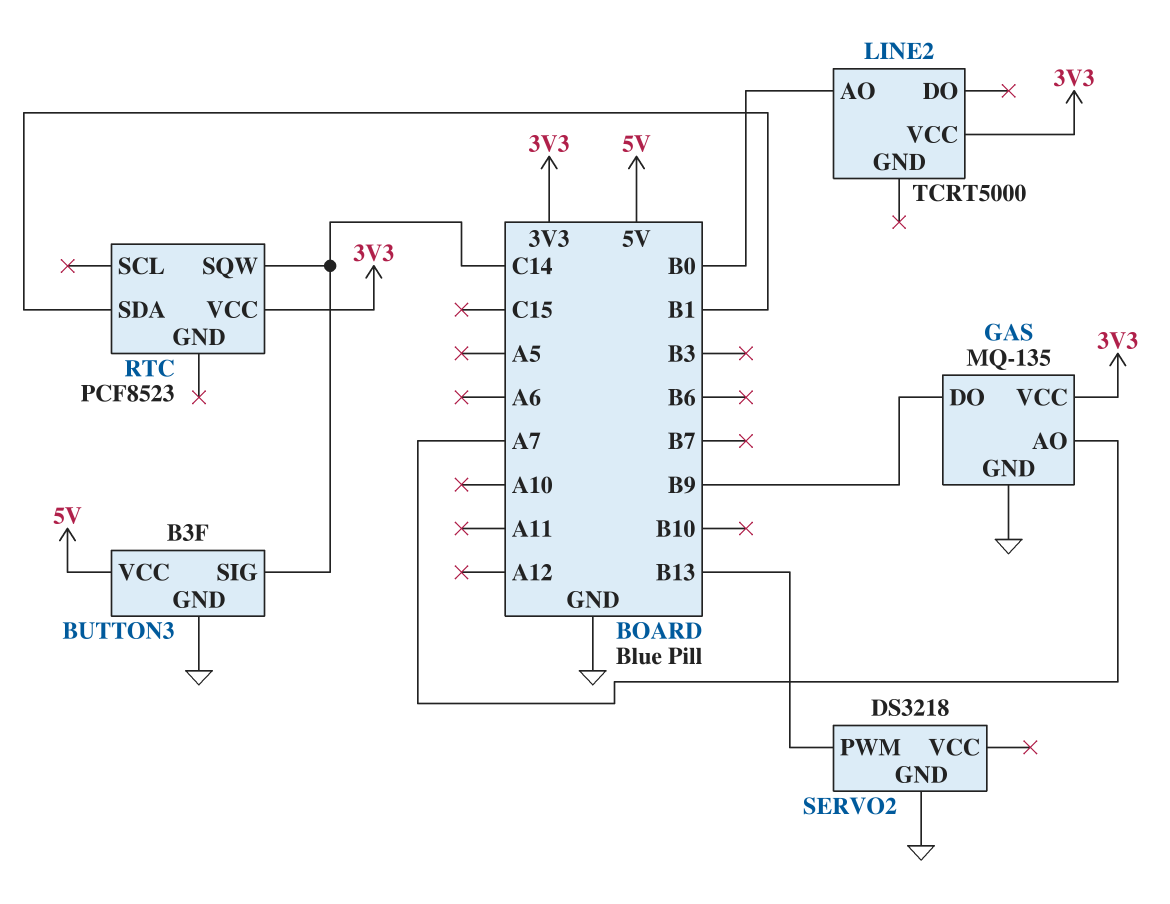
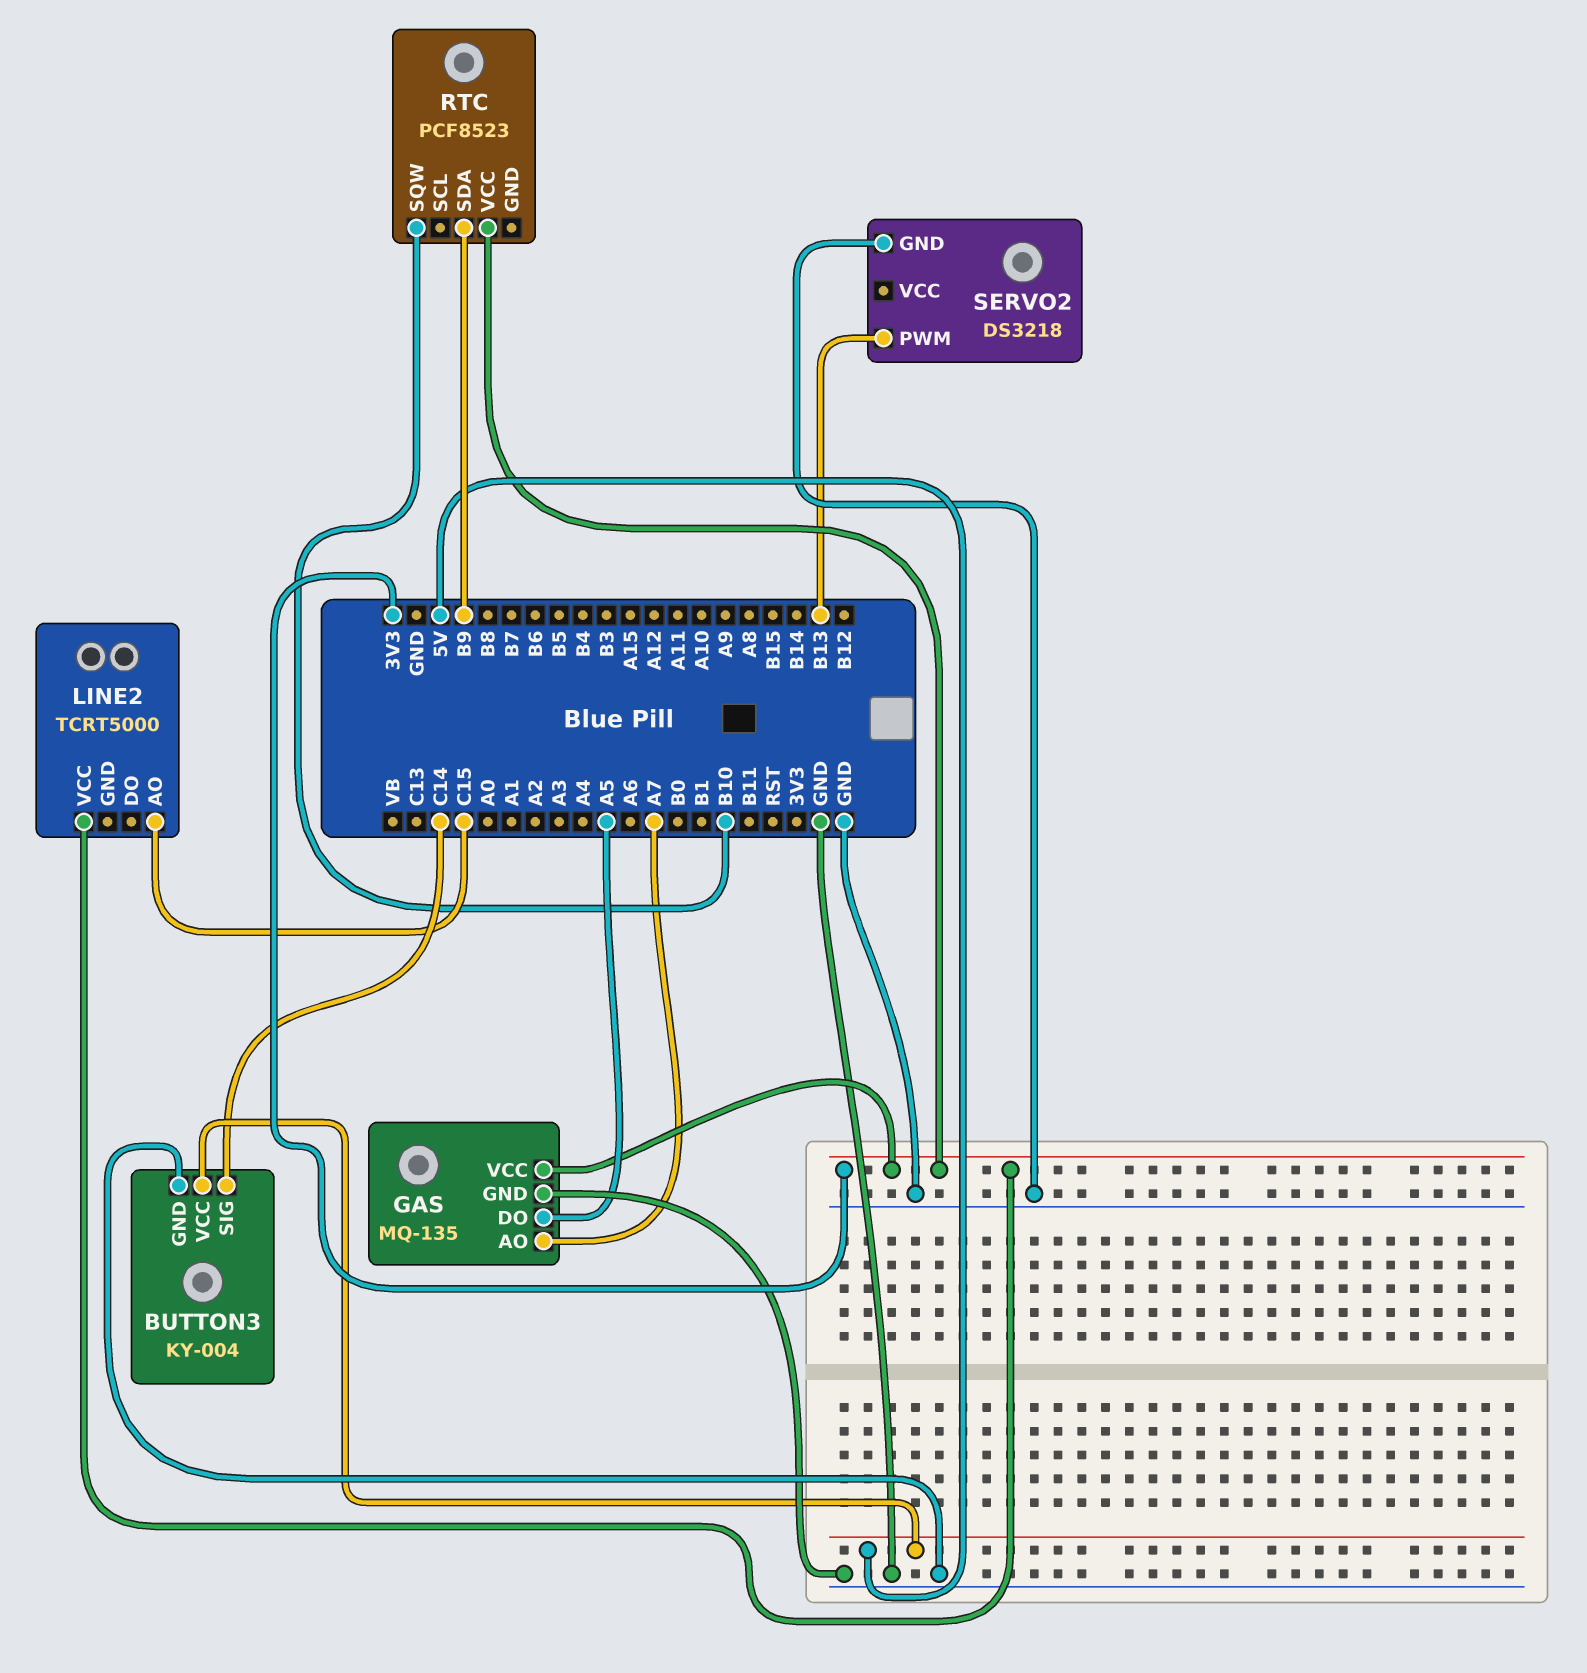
BUTTON3: B3F -> KY-004
GAS pin DO: B9 -> A5
LINE2 pin AO: B0 -> C15
RTC pin SDA: B1 -> B9
RTC pin SQW: C14 -> B10

